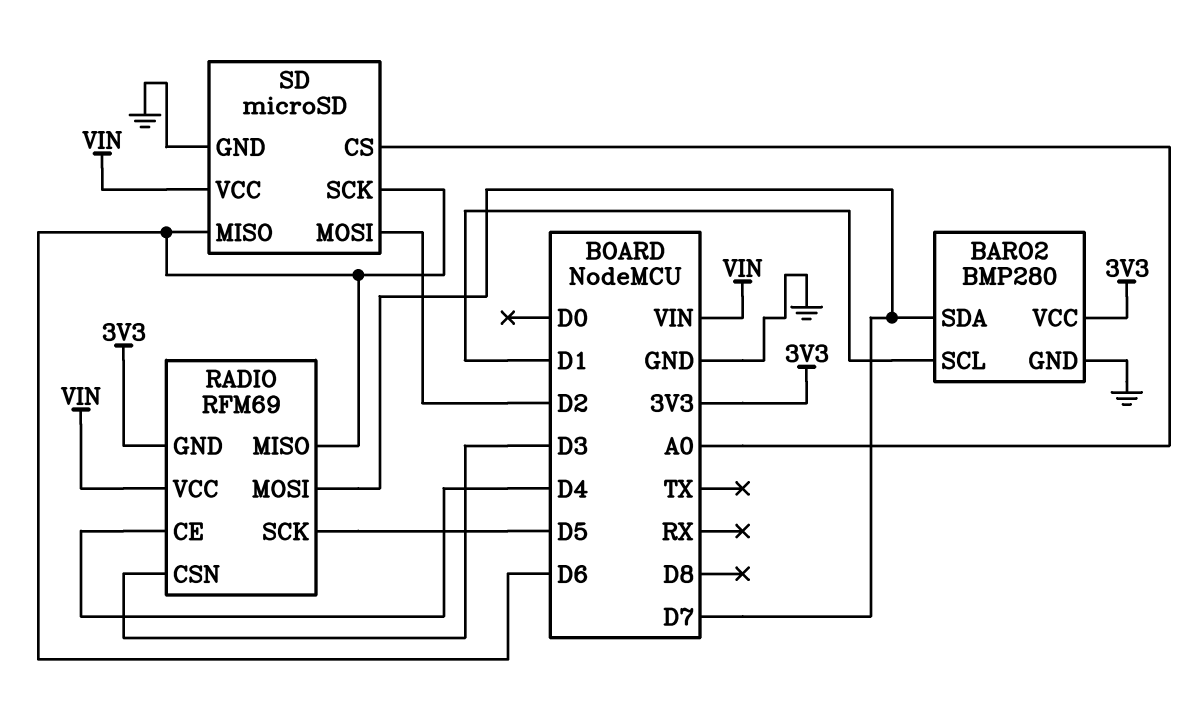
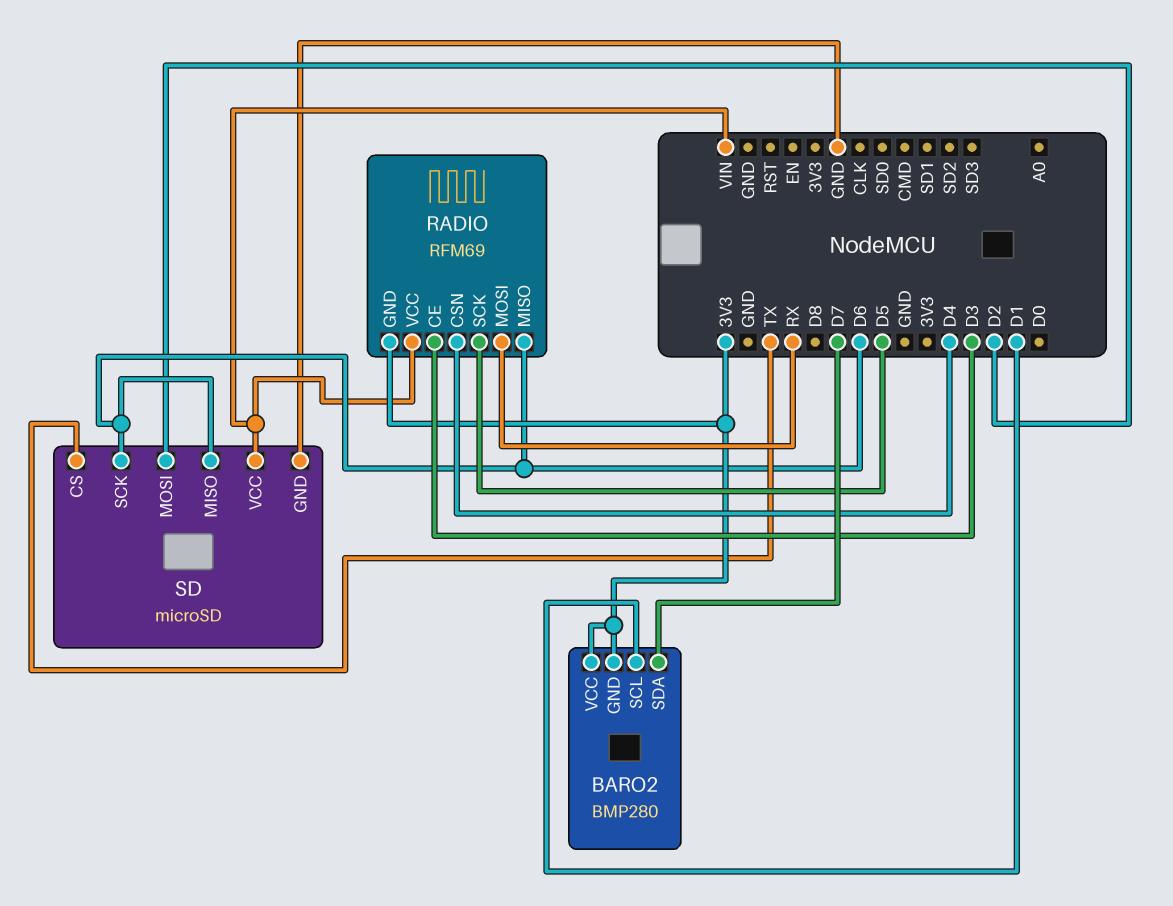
BARO2 pin GND: GND -> 3V3
RADIO pin CE: D4 -> D3
RADIO pin CSN: D3 -> D4
RADIO pin MOSI: D7 -> RX
SD pin CS: A0 -> TX

